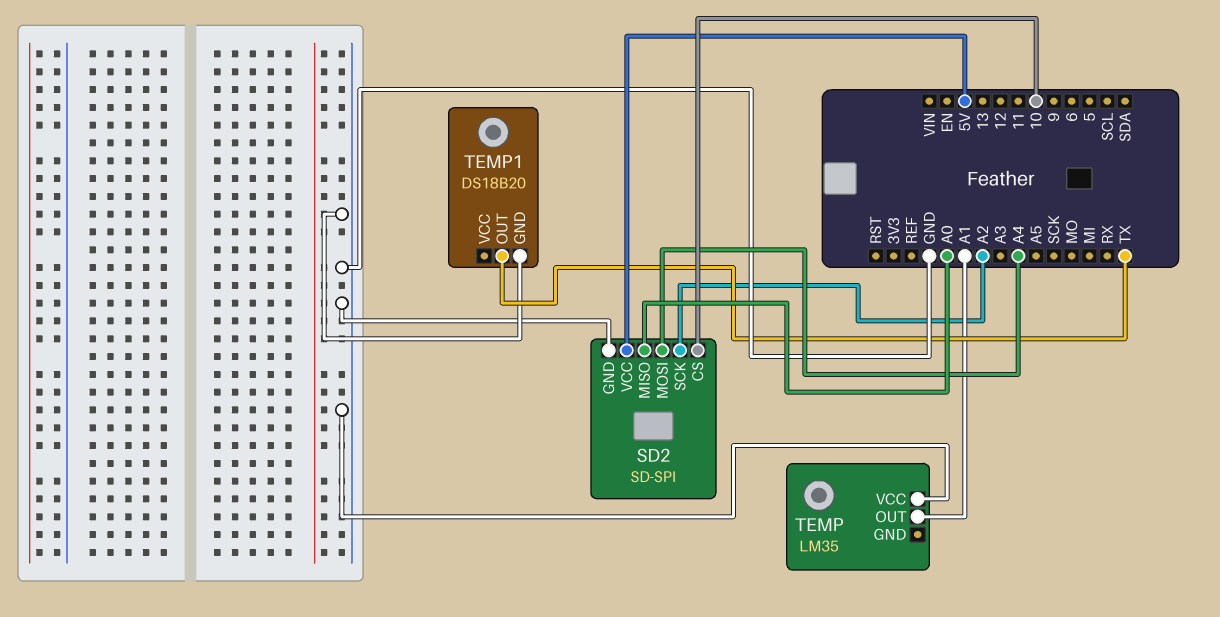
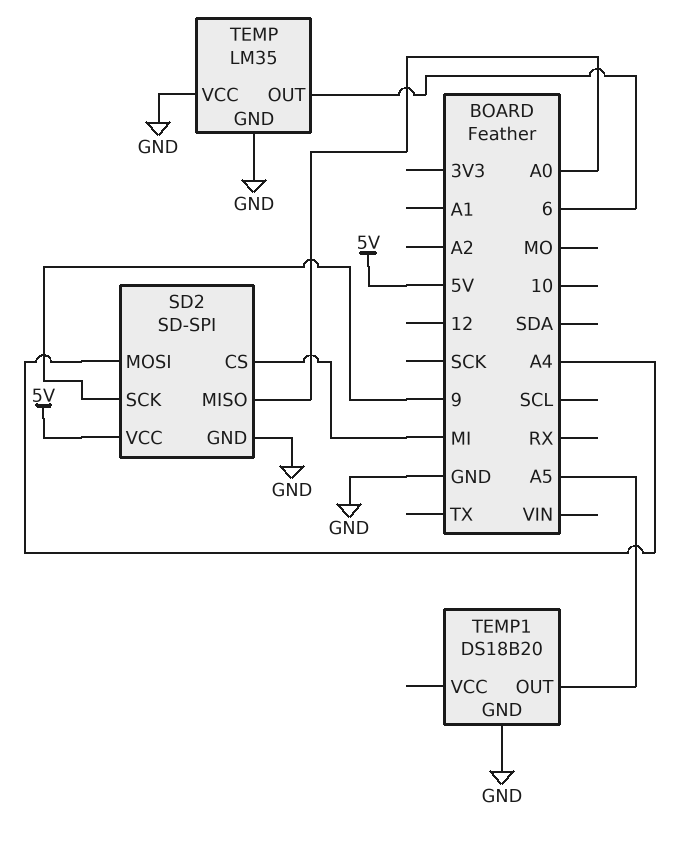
SD2 pin CS: 10 -> MI
SD2 pin SCK: A2 -> 9
TEMP pin GND: none -> GND
TEMP pin OUT: A1 -> 6
TEMP1 pin OUT: TX -> A5

